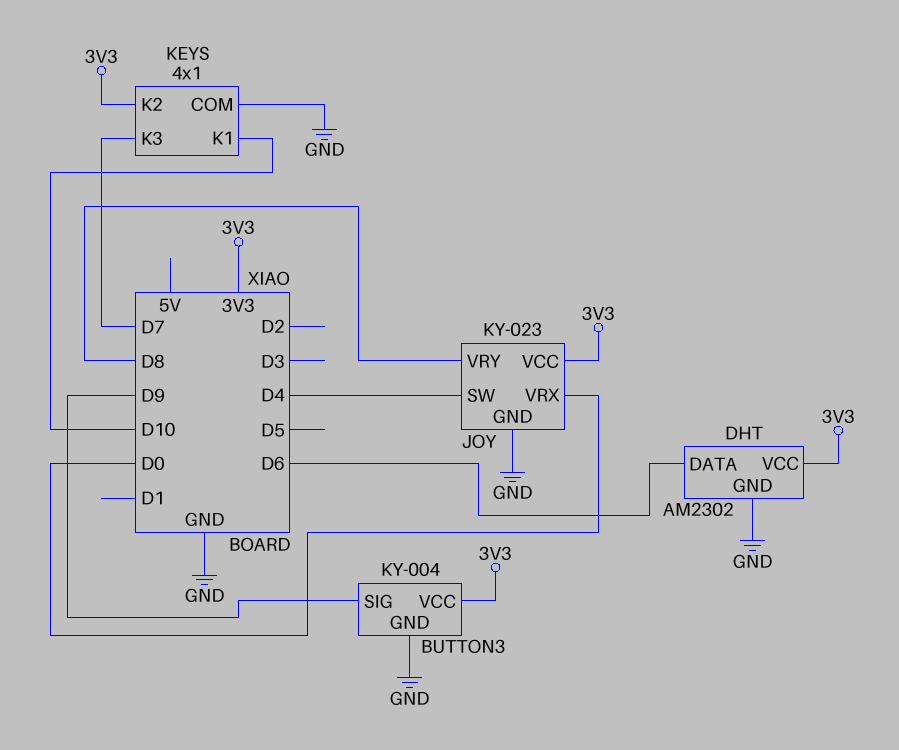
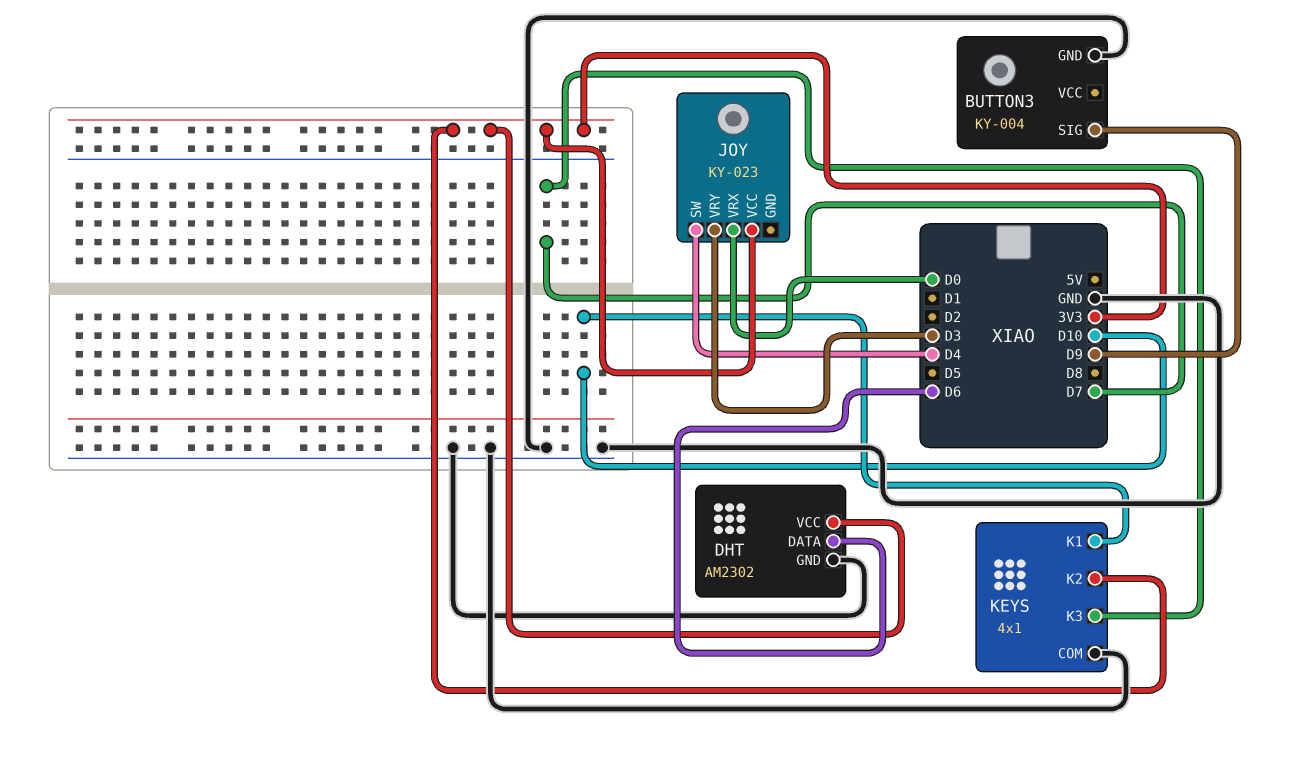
BUTTON3 pin VCC: 3V3 -> none
JOY pin GND: GND -> none
JOY pin VRY: D8 -> D3

